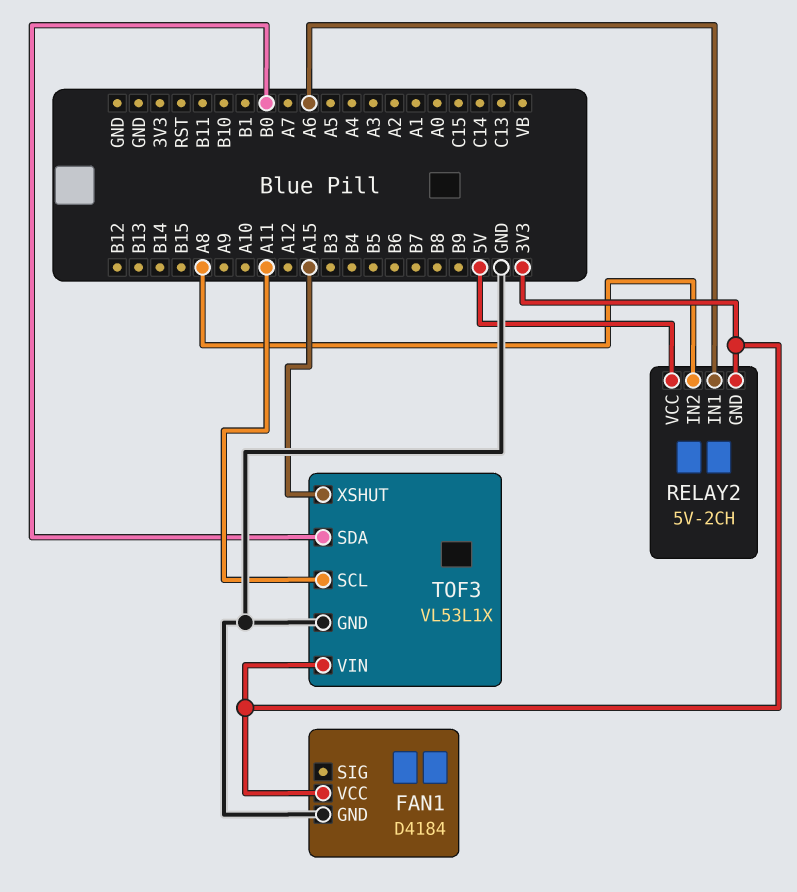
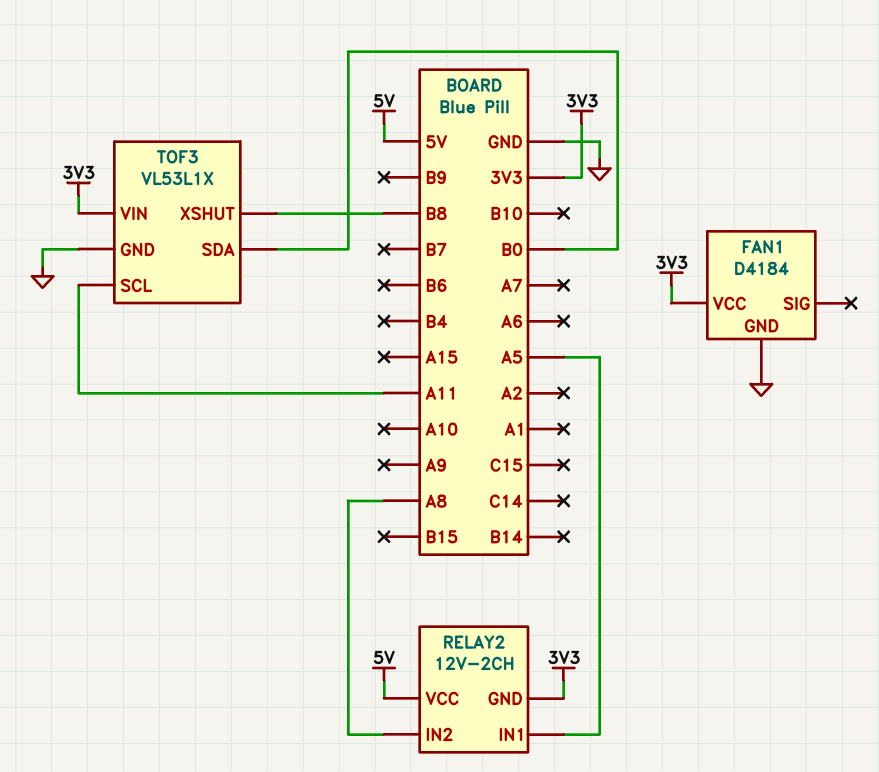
RELAY2: 5V-2CH -> 12V-2CH
RELAY2 pin IN1: A6 -> A5
TOF3 pin XSHUT: A15 -> B8

